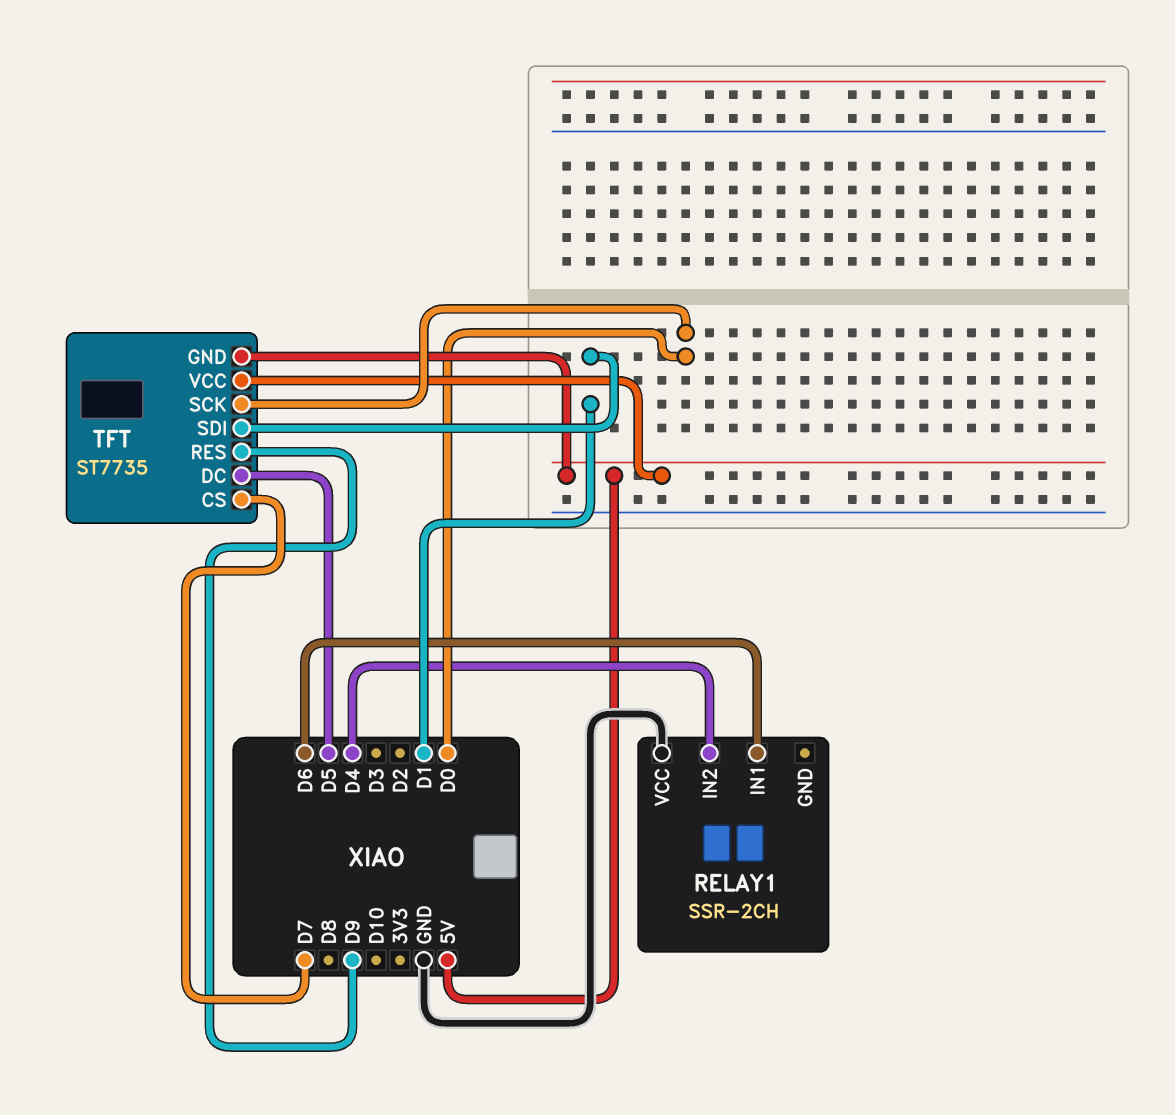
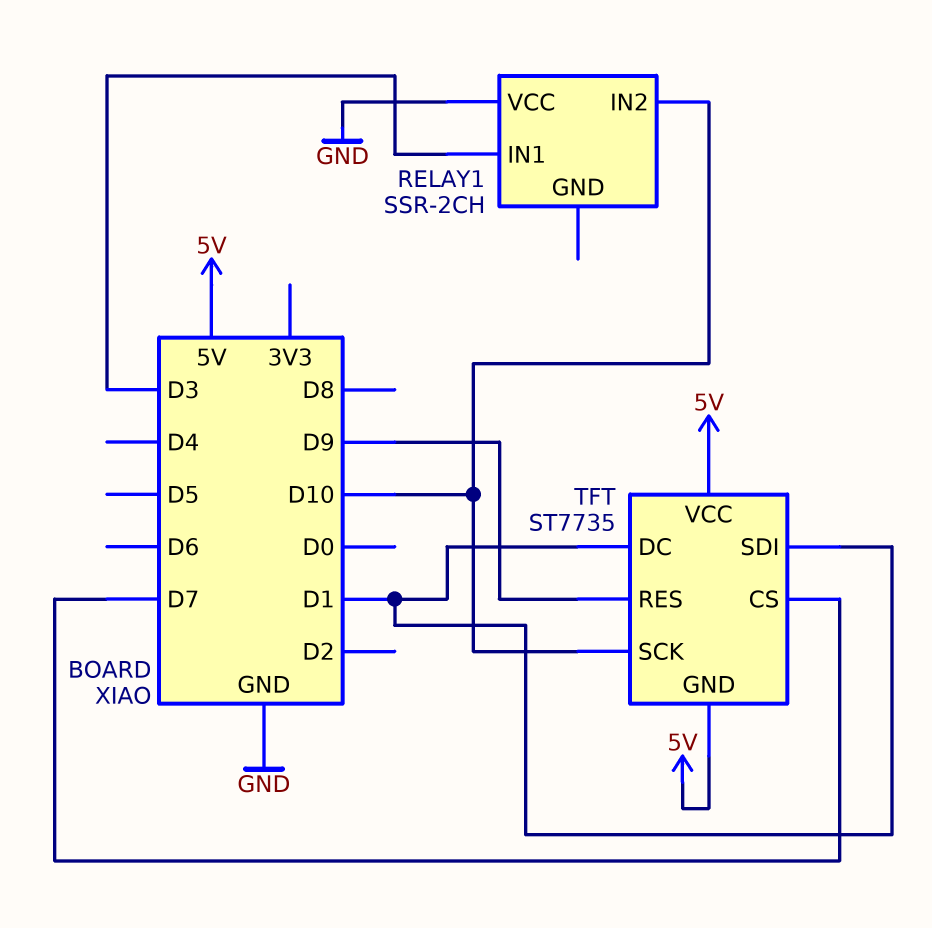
RELAY1 pin IN1: D6 -> D3
RELAY1 pin IN2: D4 -> D10
TFT pin DC: D5 -> D1
TFT pin SCK: D0 -> D10

